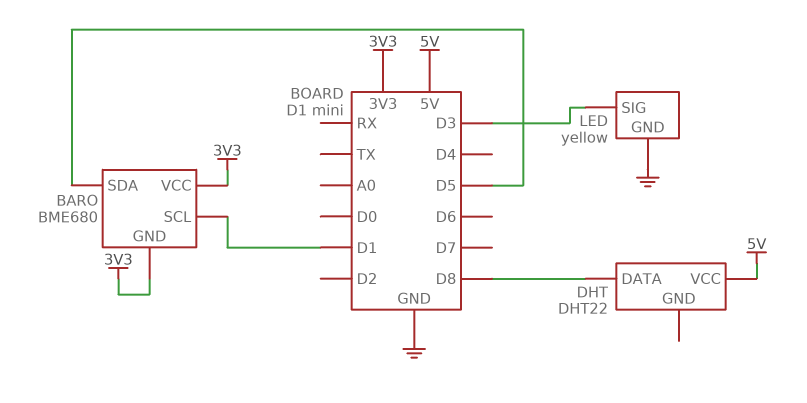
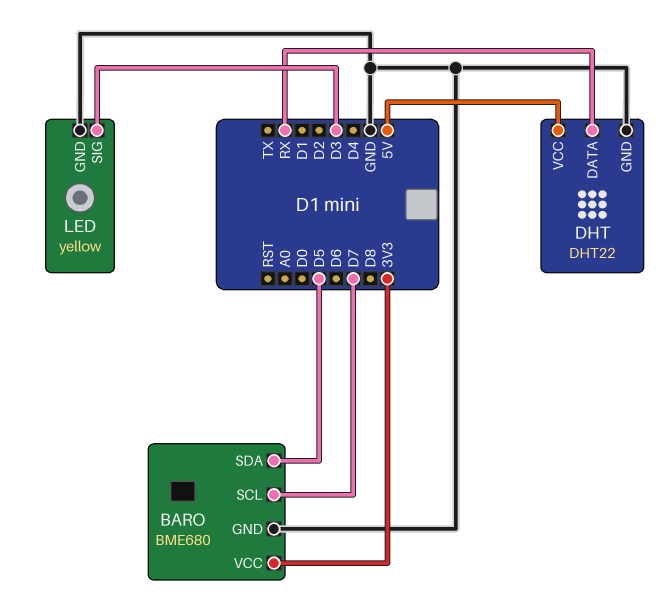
BARO pin GND: 3V3 -> GND
BARO pin SCL: D1 -> D7
DHT pin DATA: D8 -> RX
DHT pin GND: none -> GND

